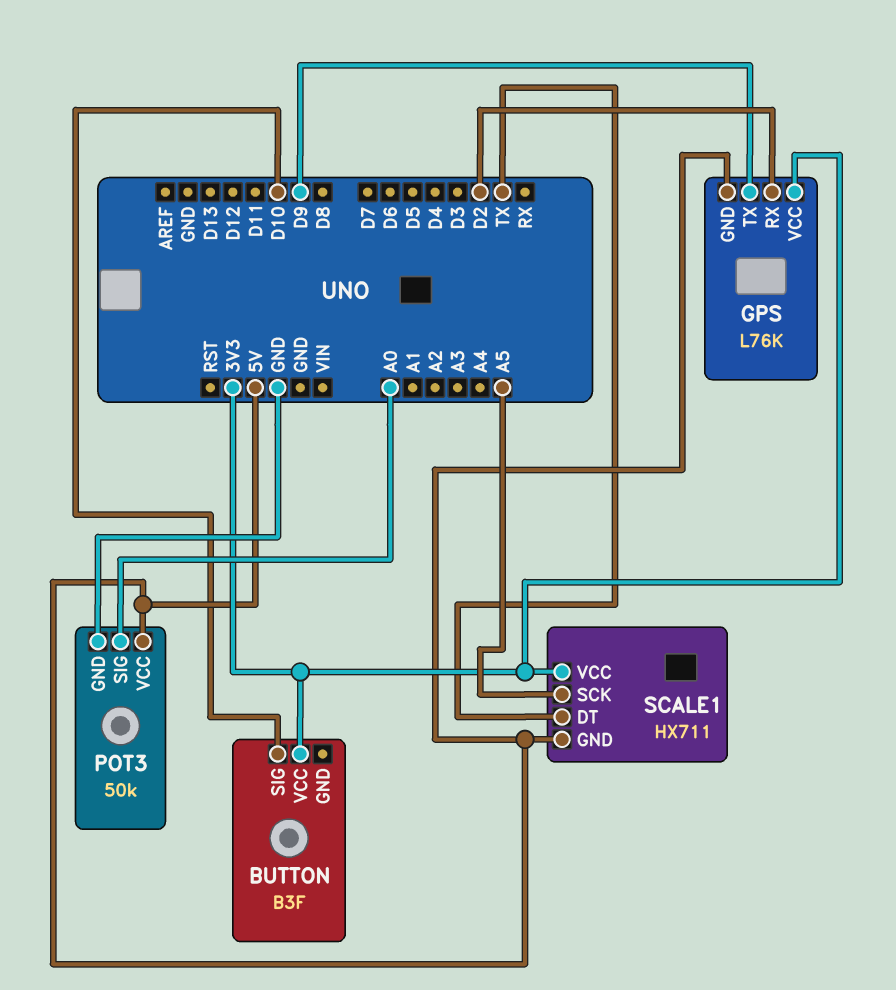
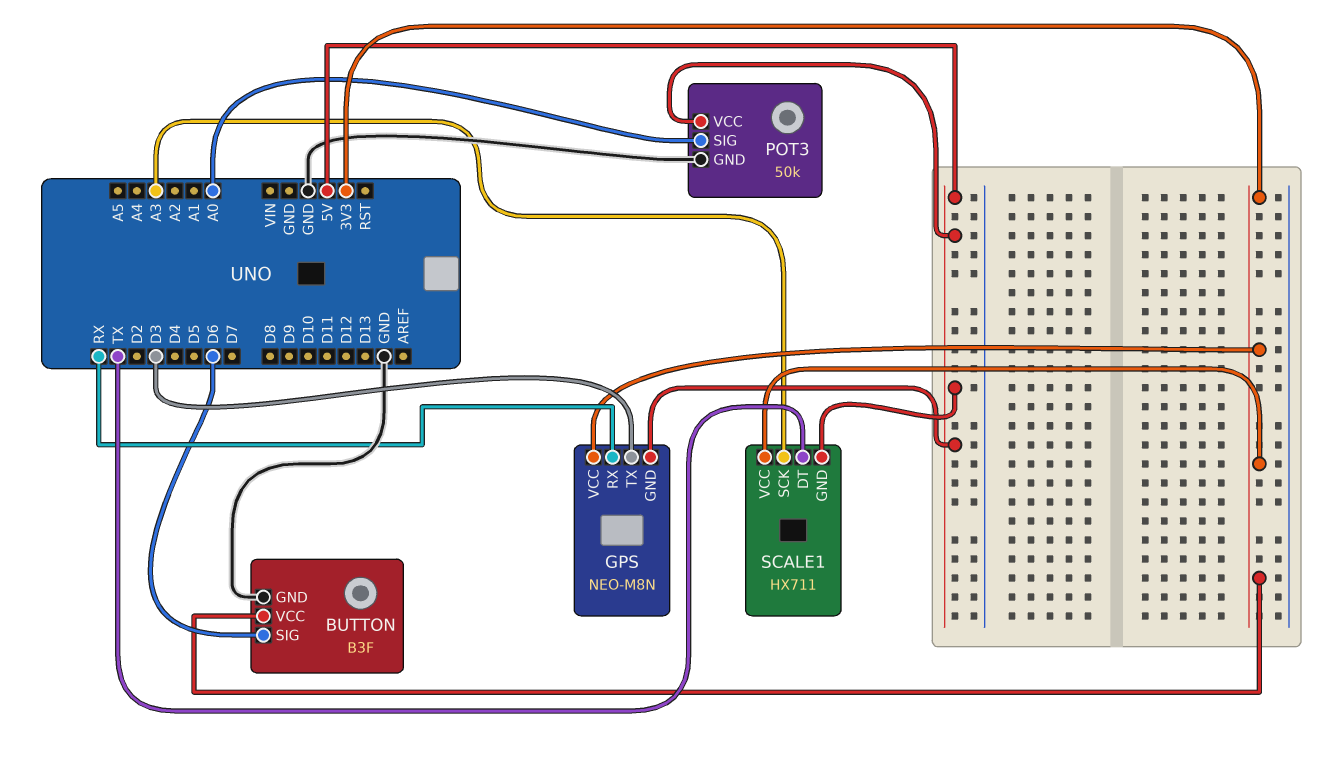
BUTTON pin GND: none -> GND
BUTTON pin SIG: D10 -> D6
GPS: L76K -> NEO-M8N
GPS pin RX: D2 -> RX
GPS pin TX: D9 -> D3
SCALE1 pin SCK: A5 -> A3

